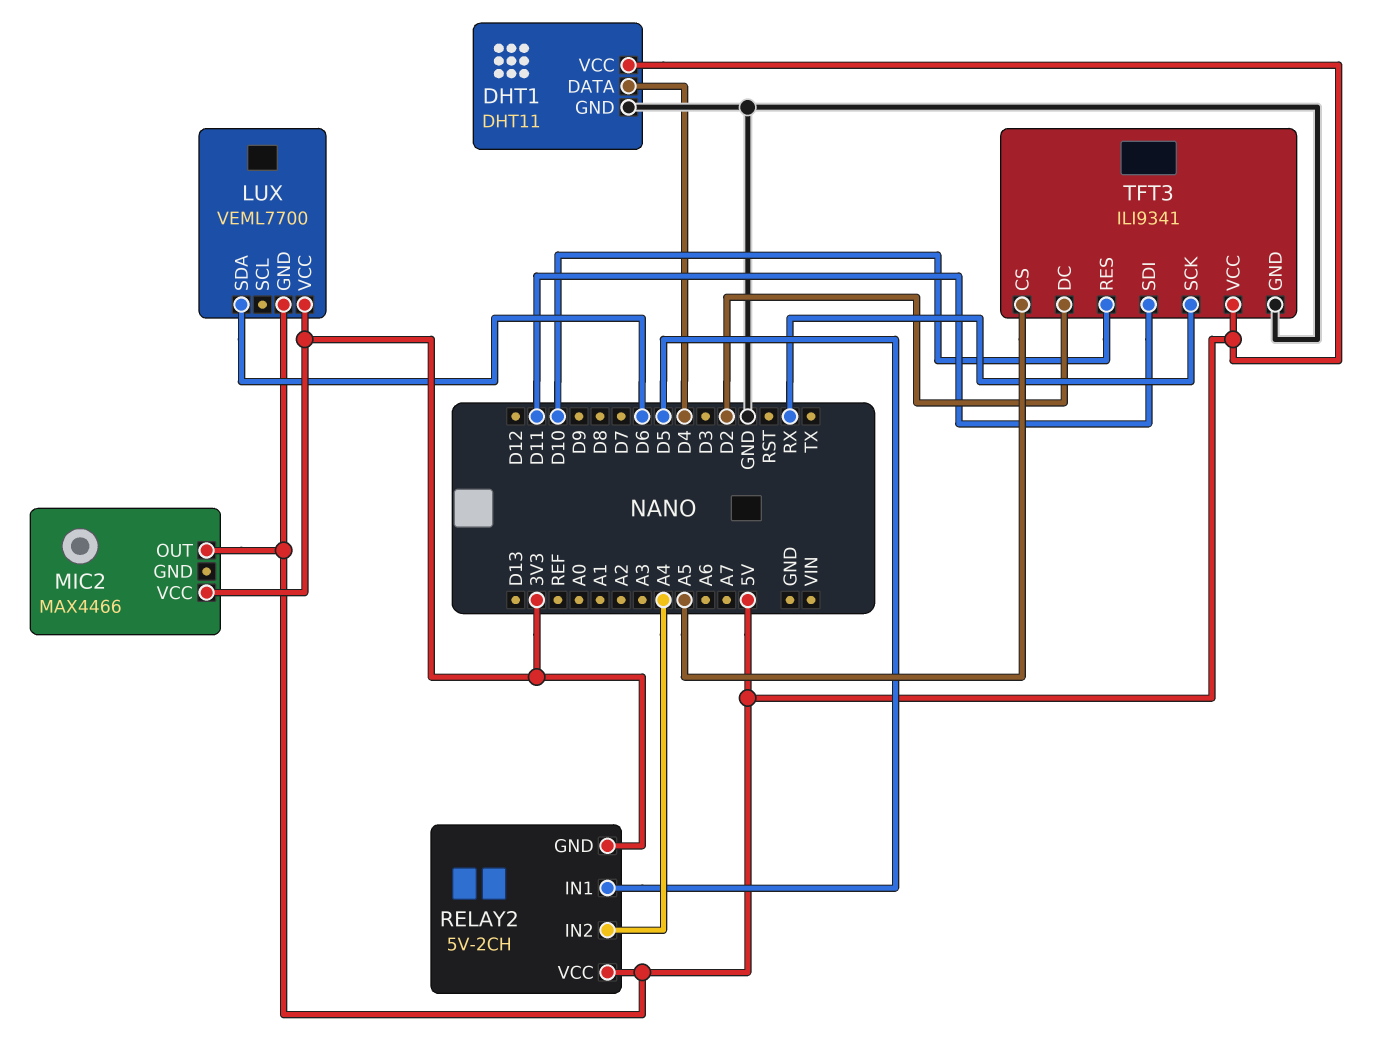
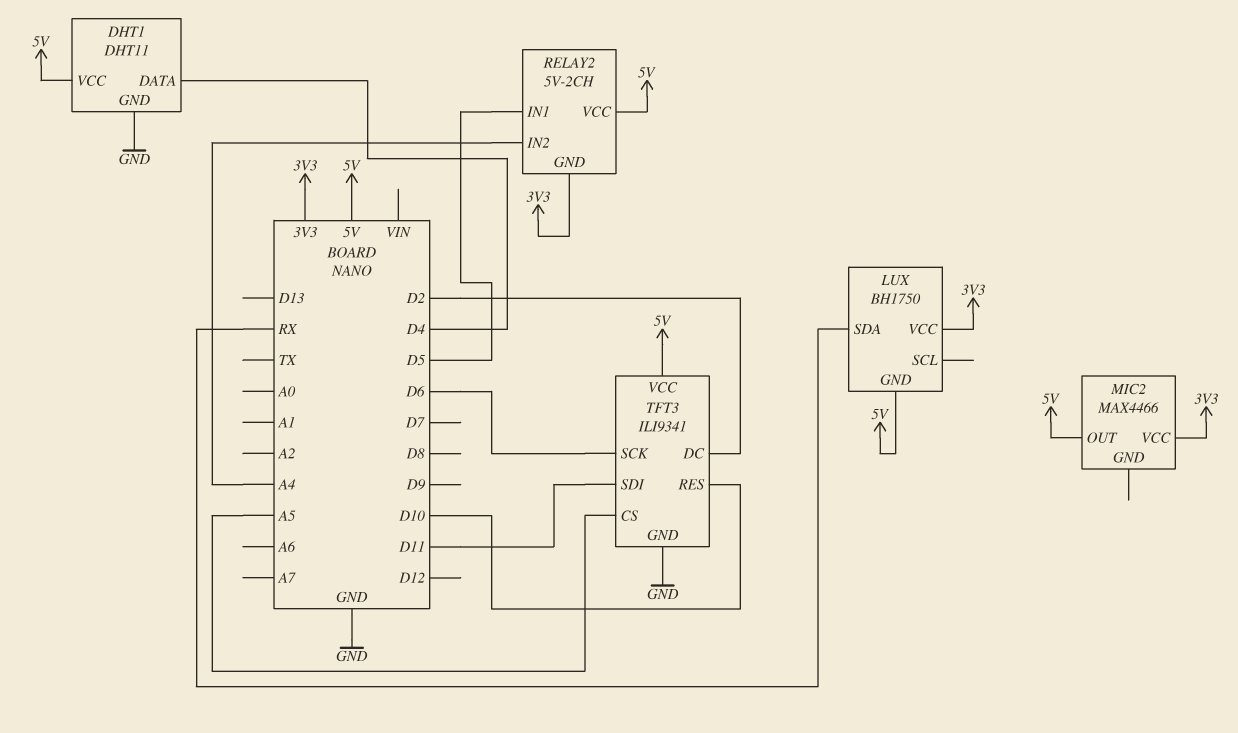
LUX: VEML7700 -> BH1750
LUX pin SDA: D6 -> RX
TFT3 pin SCK: RX -> D6

